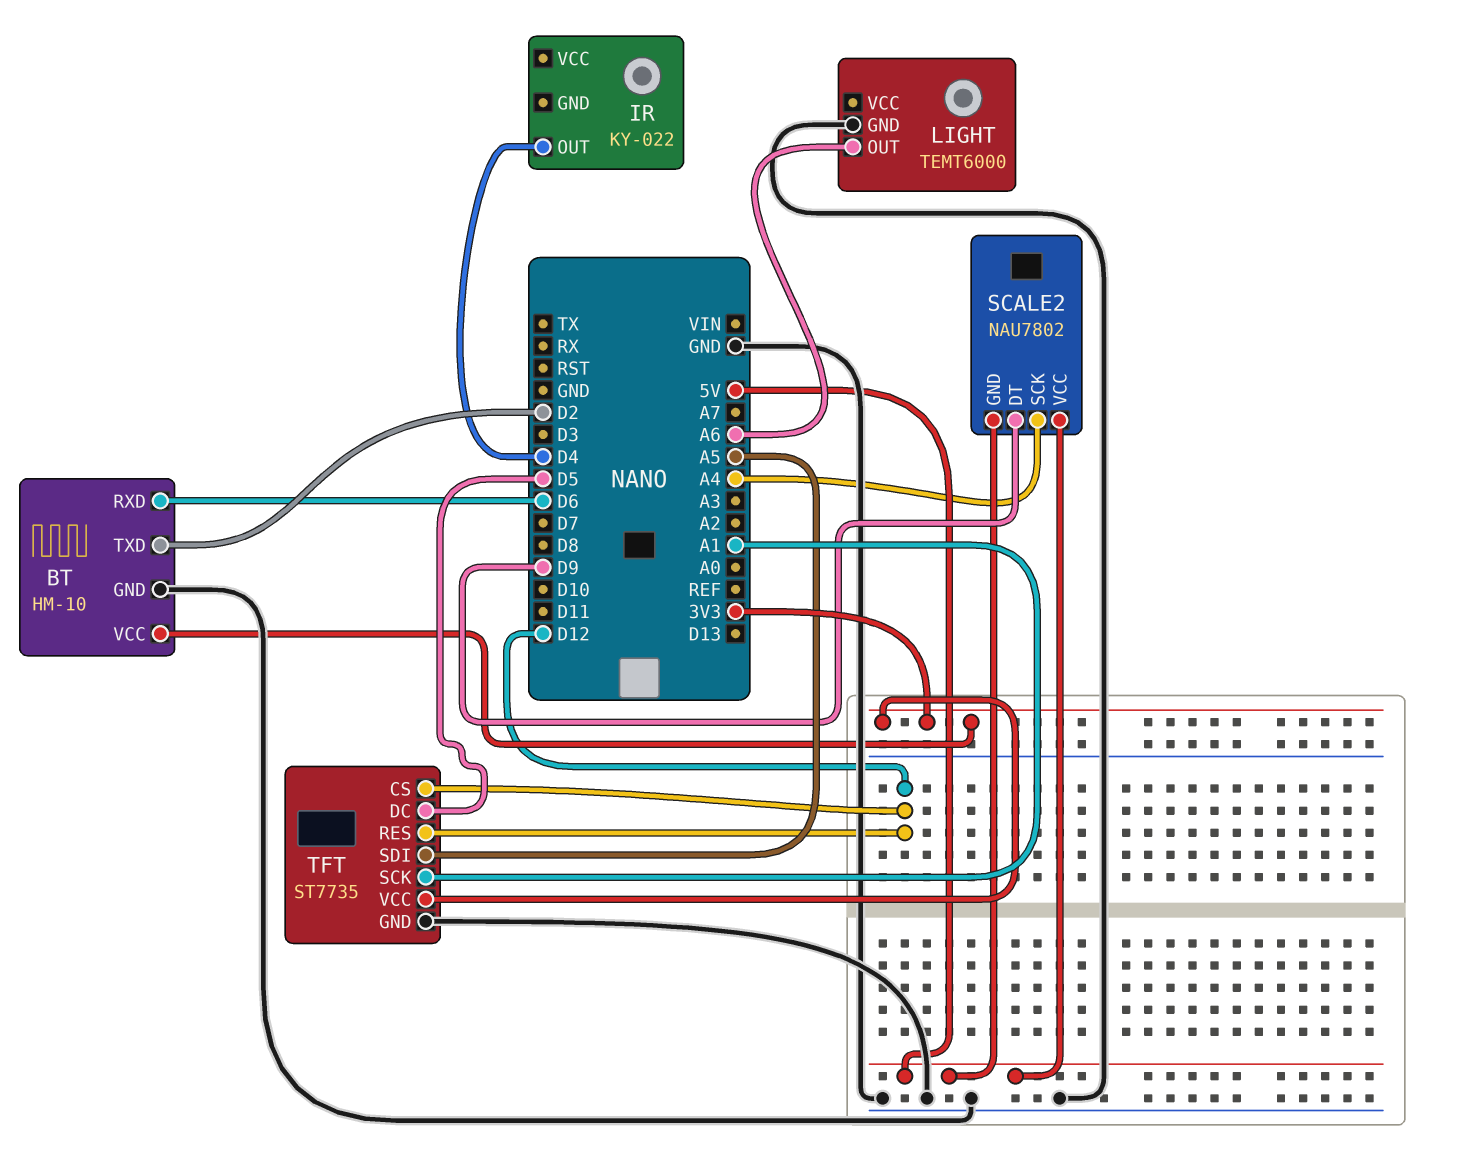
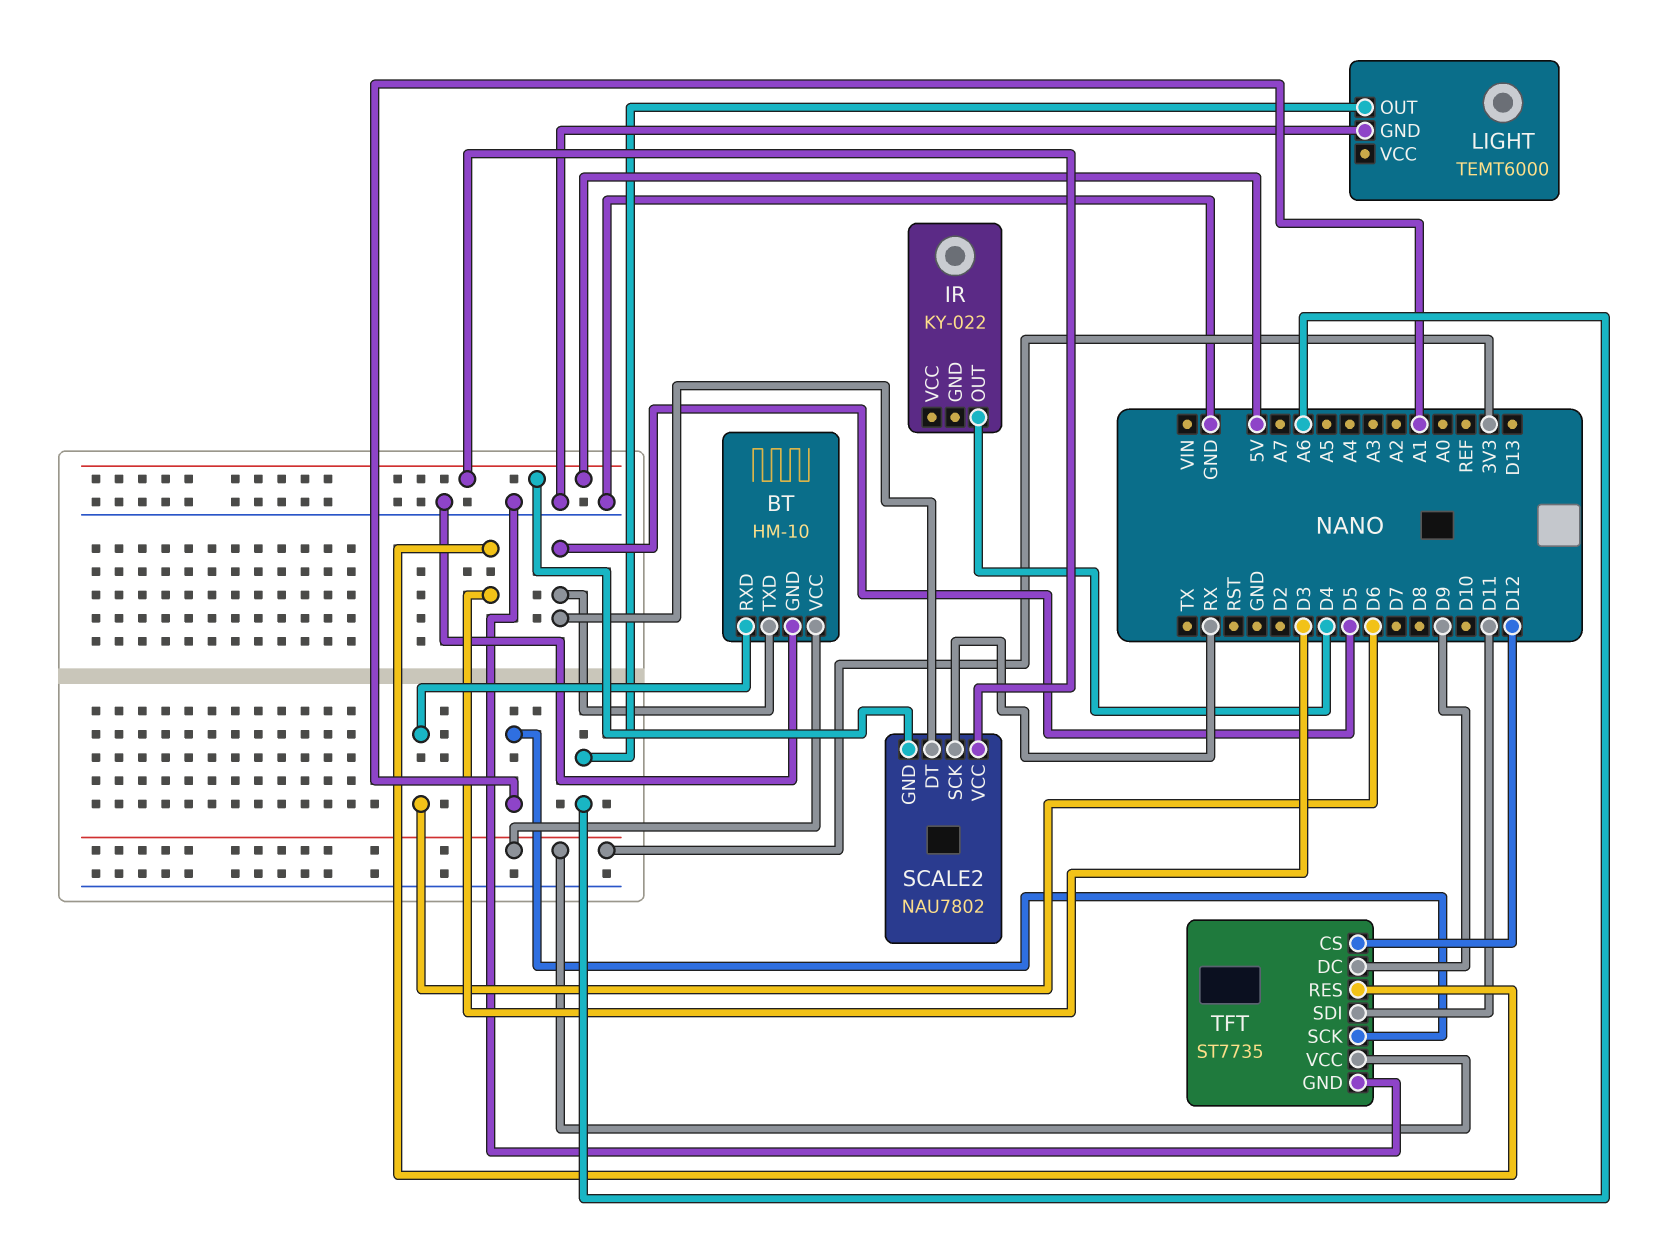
BT pin TXD: D2 -> D5
SCALE2 pin DT: D9 -> D5
SCALE2 pin SCK: A4 -> RX
TFT pin DC: D5 -> D9
TFT pin RES: D12 -> D3
TFT pin SDI: A5 -> D11

